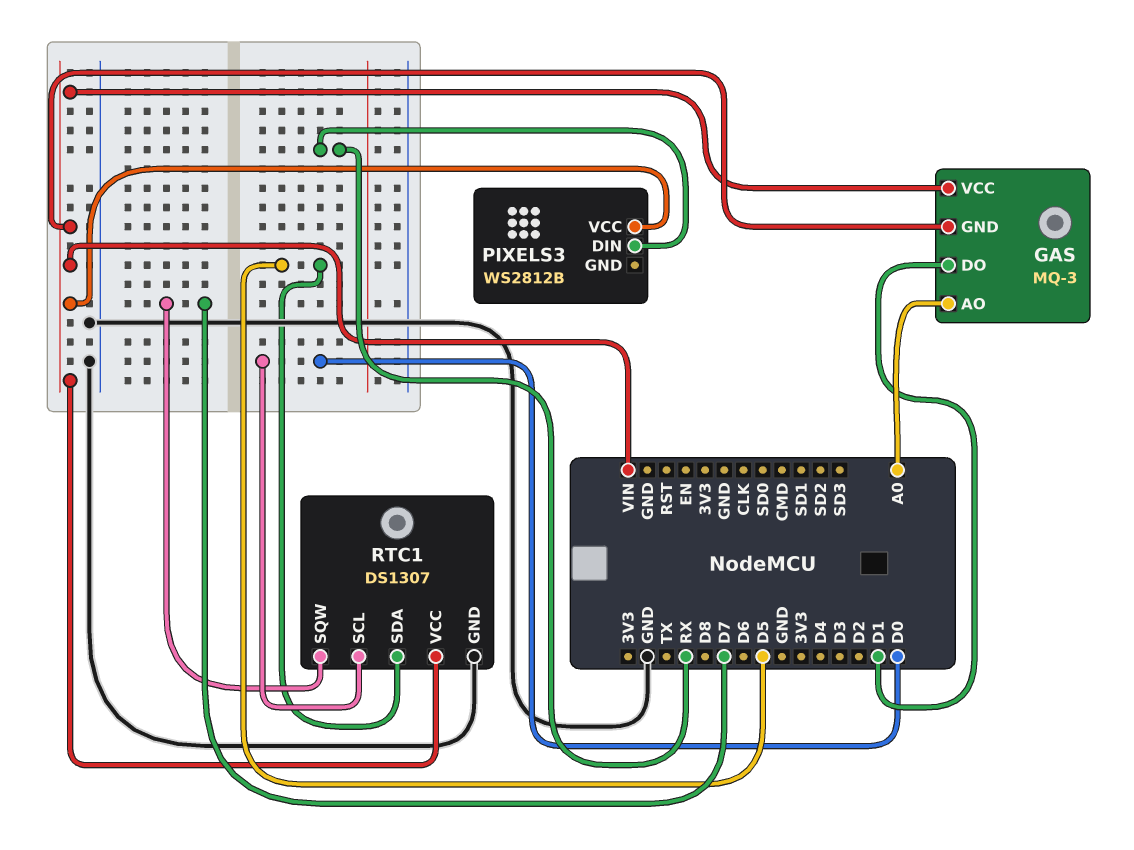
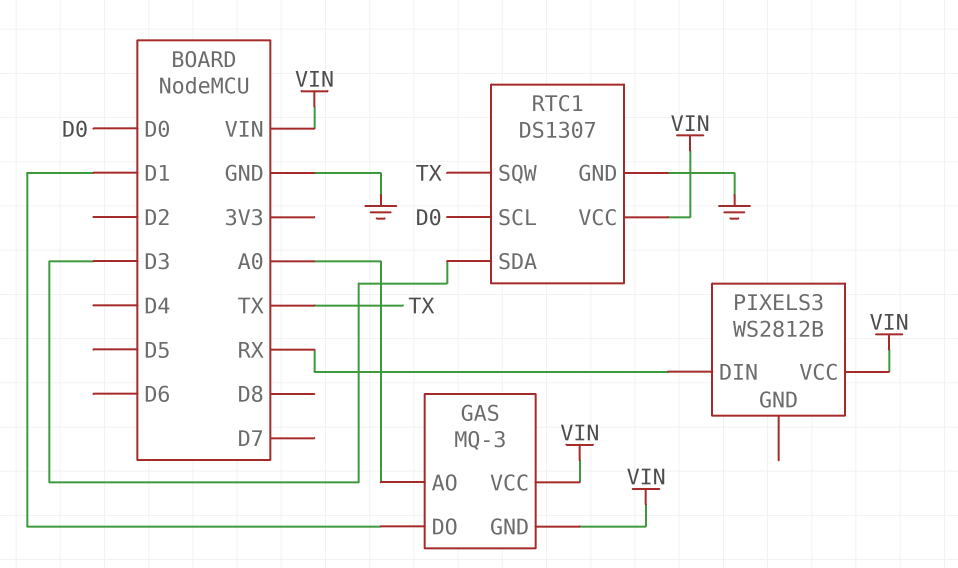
RTC1 pin SDA: D5 -> D3
RTC1 pin SQW: D7 -> TX

